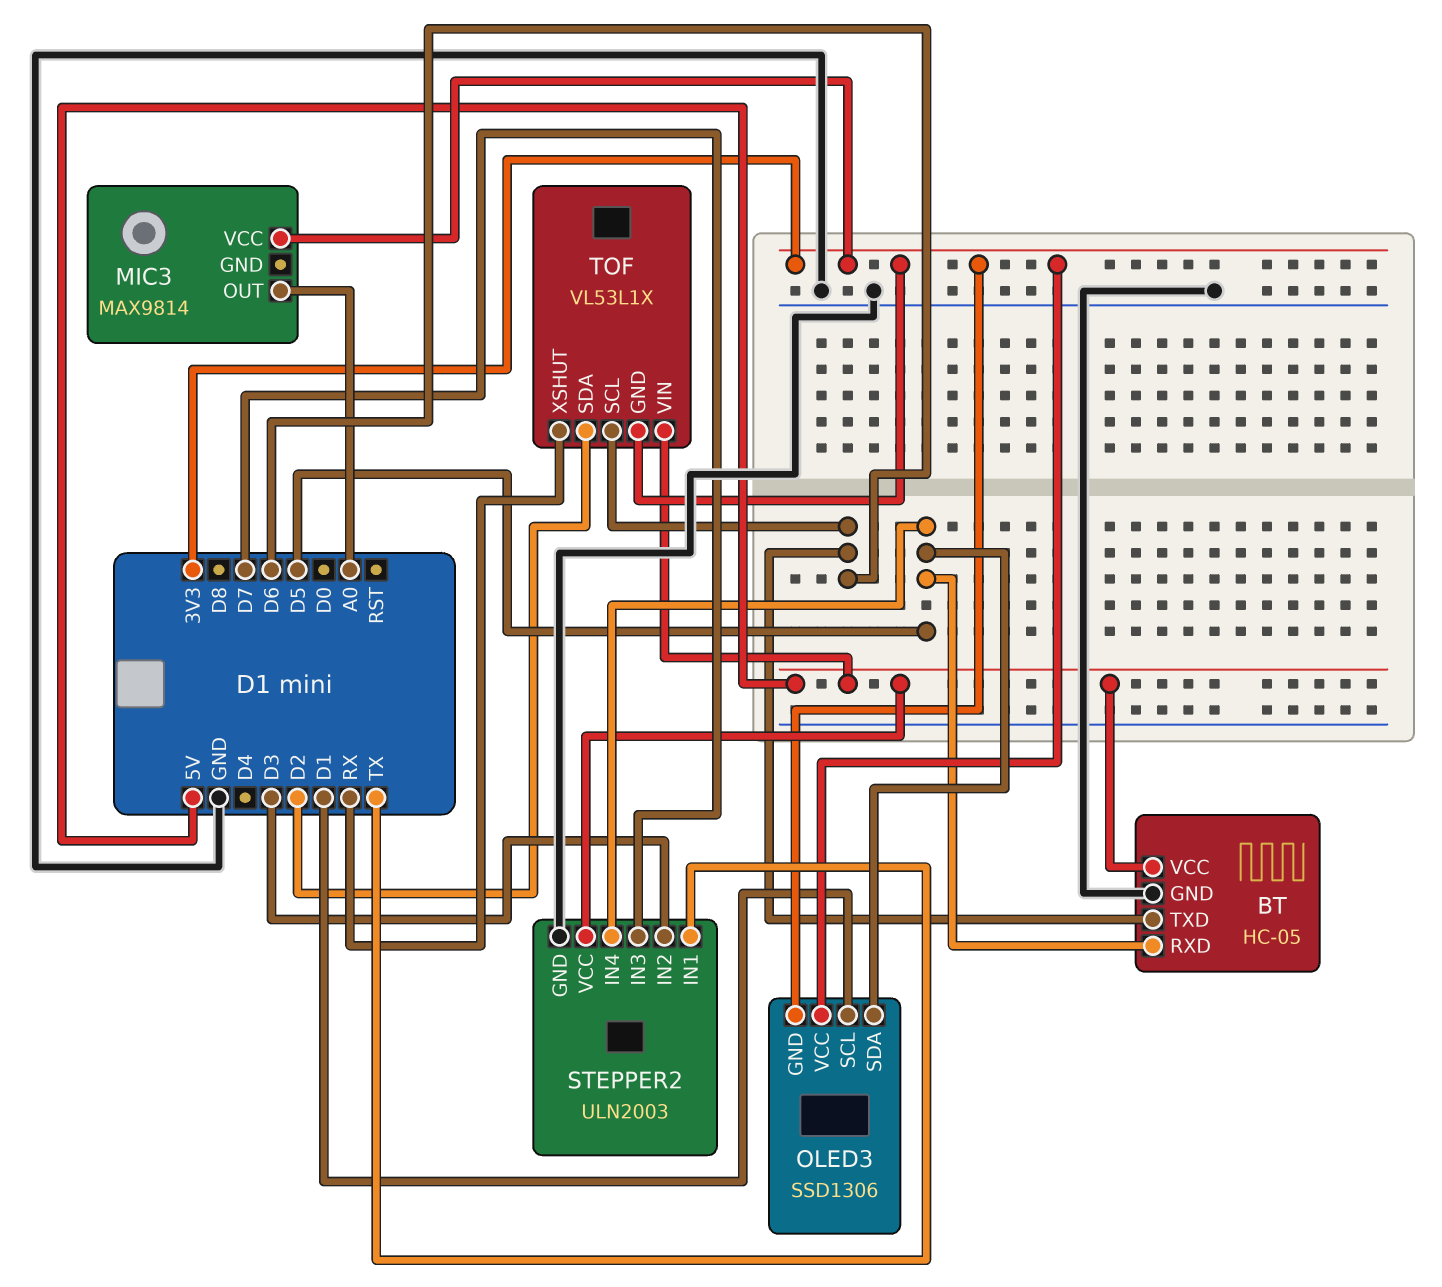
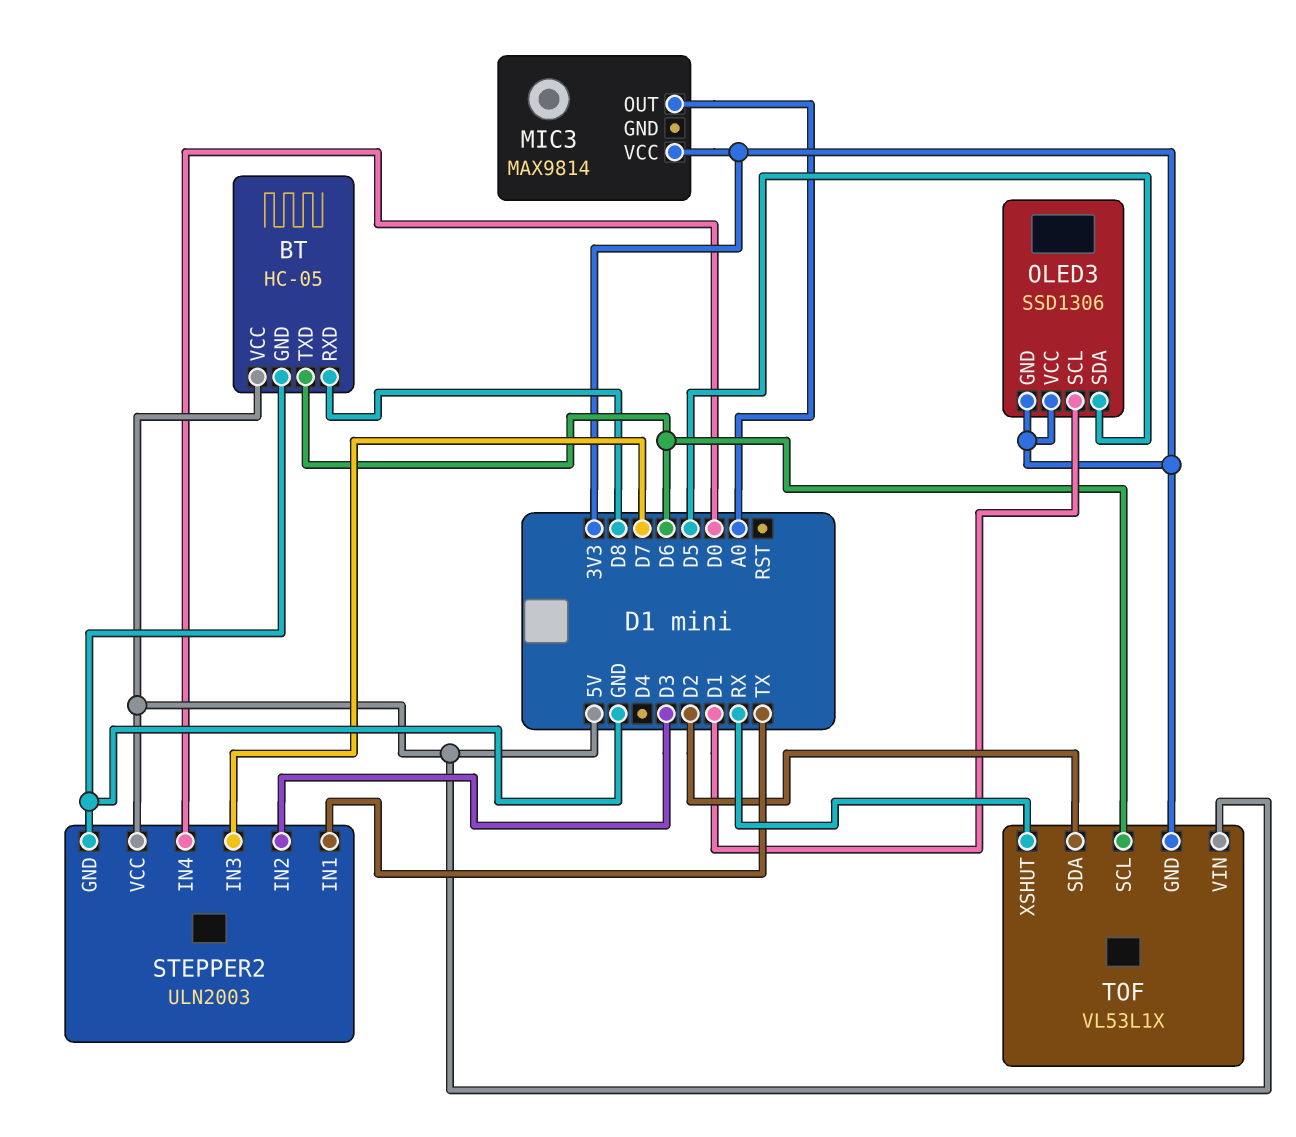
BT pin RXD: D5 -> D8
STEPPER2 pin IN4: D5 -> D0

